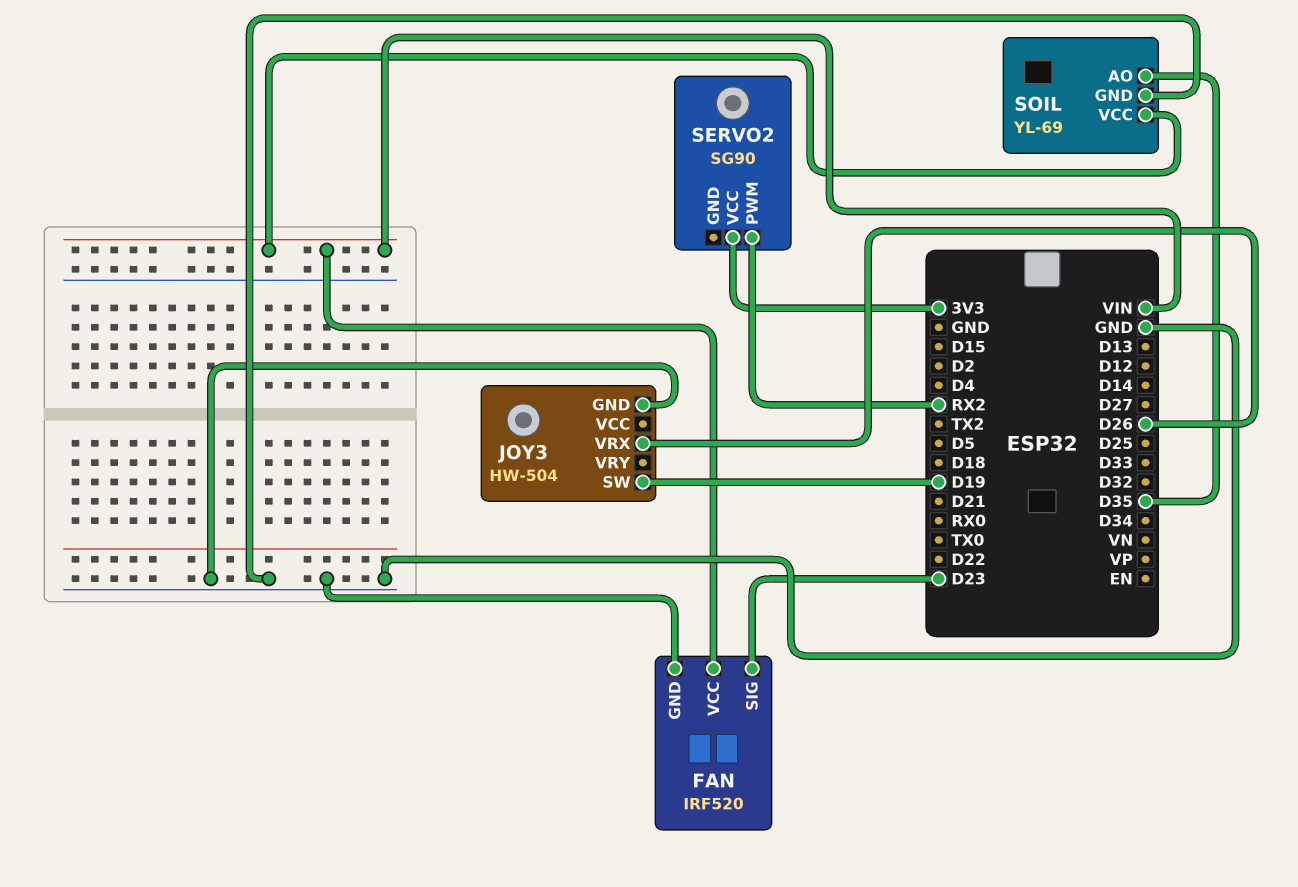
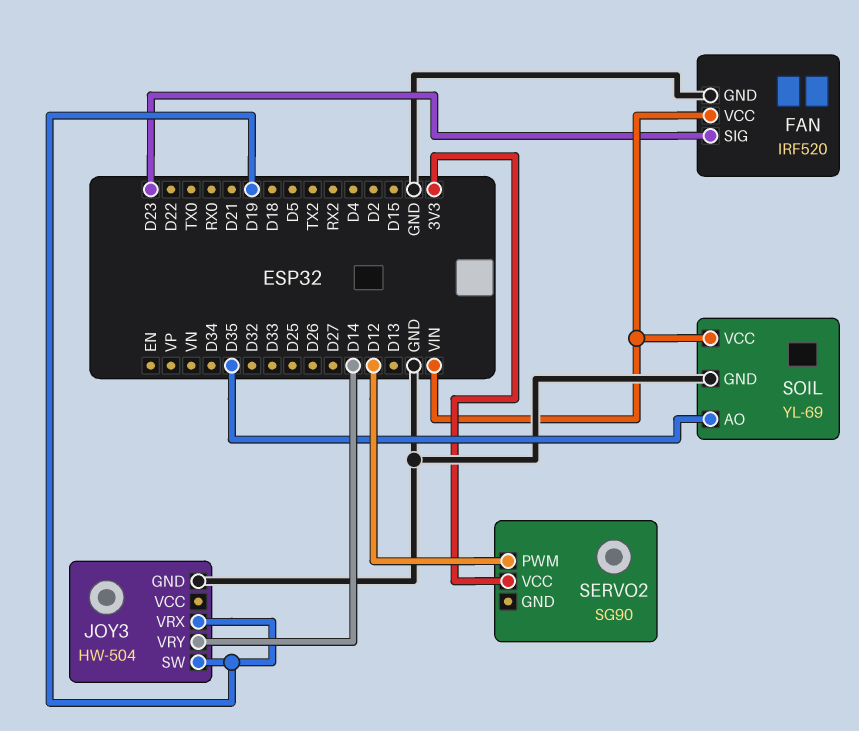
JOY3 pin VRX: D26 -> D19
JOY3 pin VRY: none -> D14
SERVO2 pin PWM: RX2 -> D12

